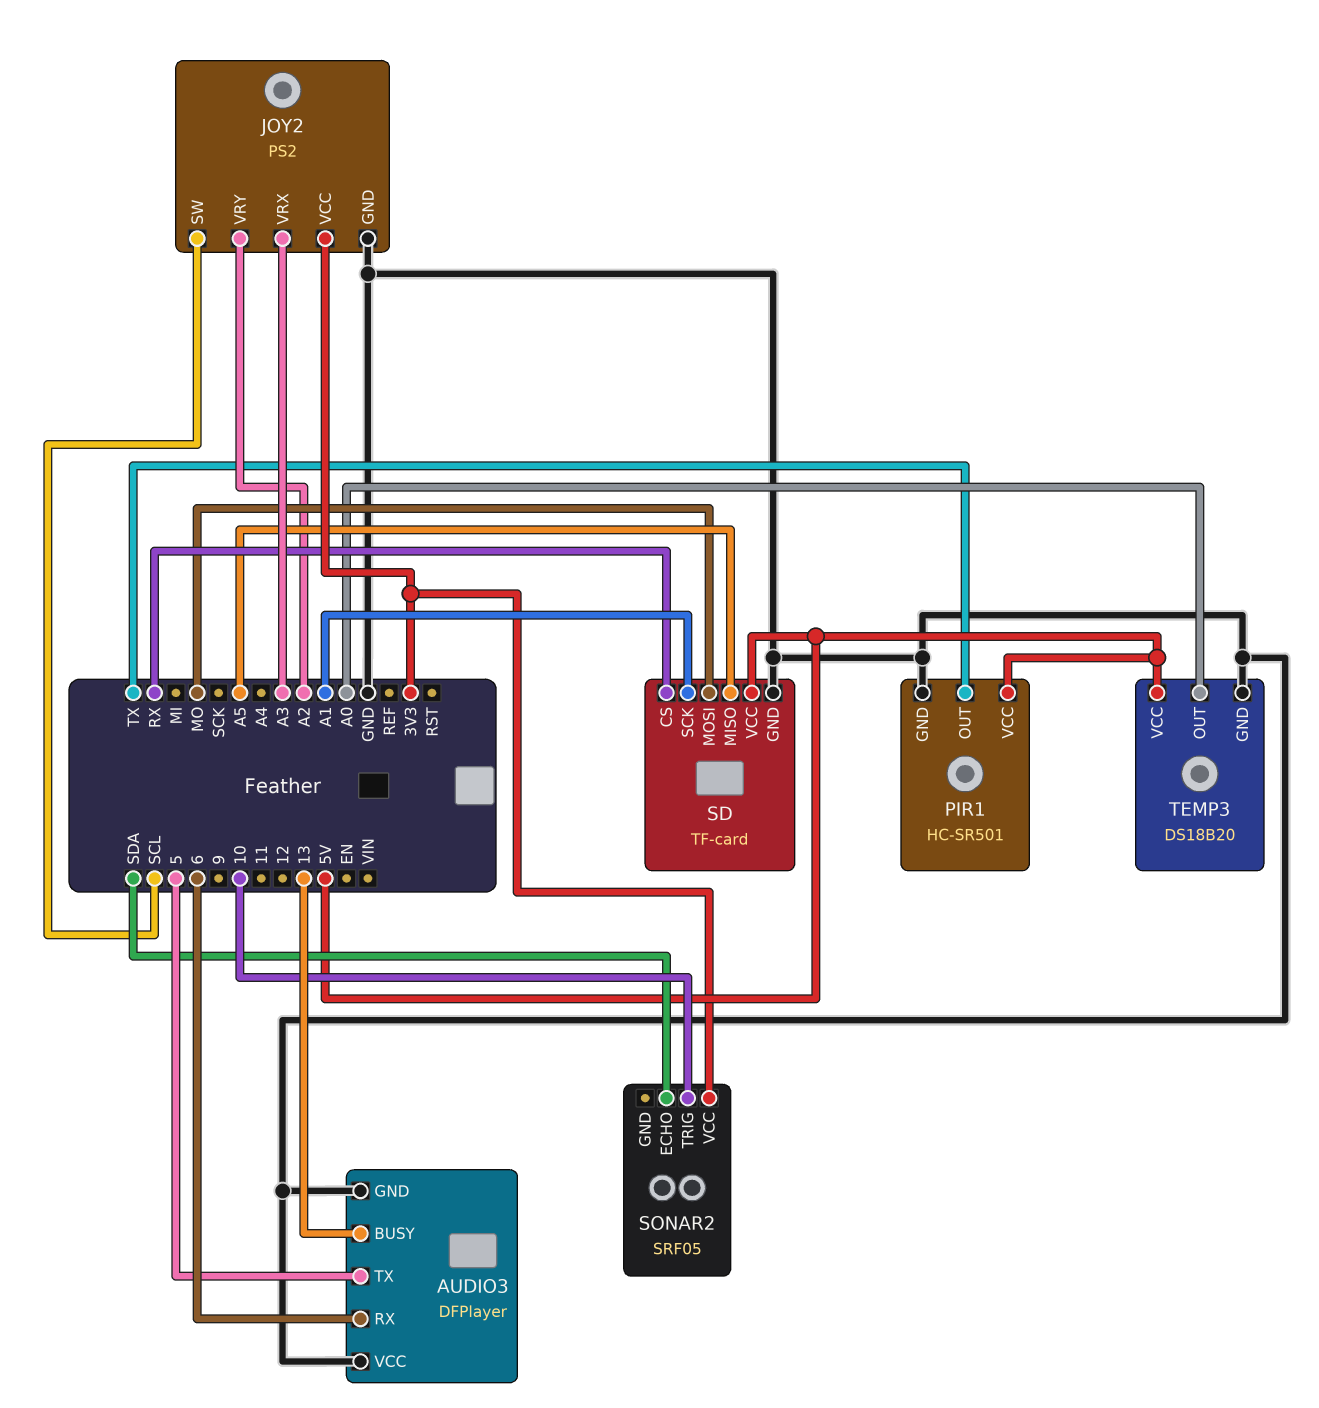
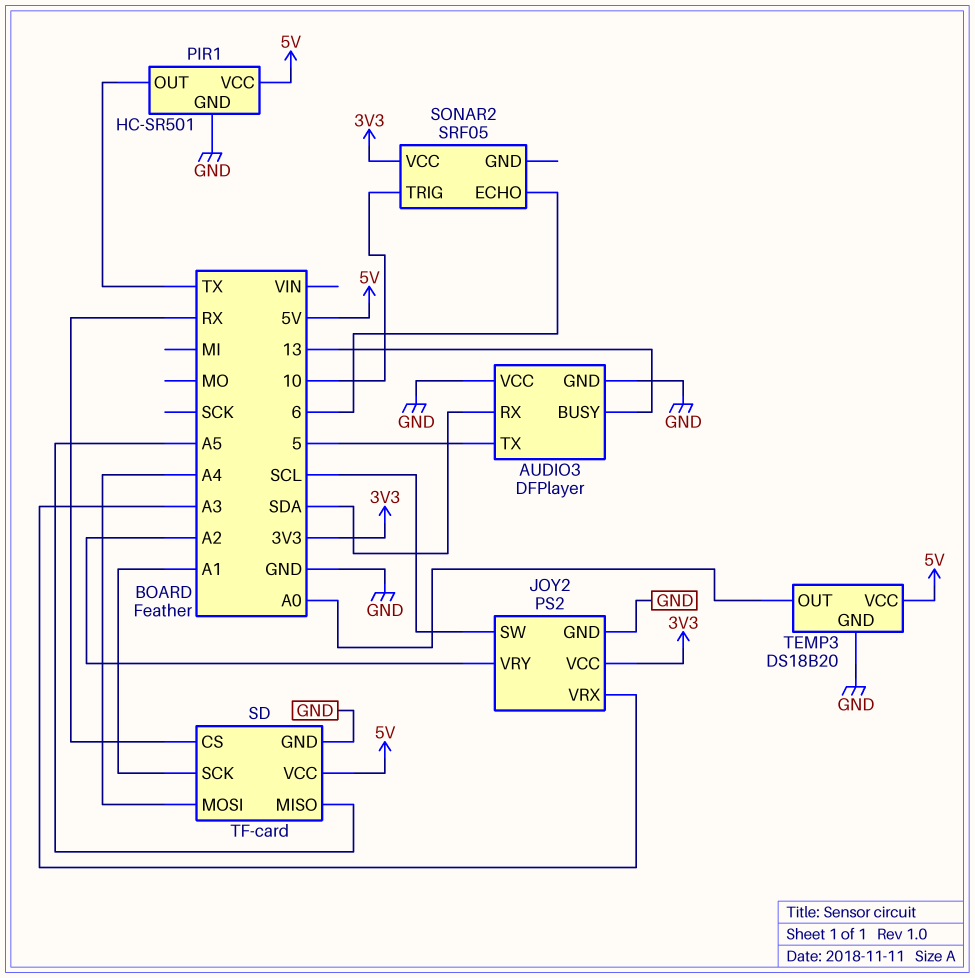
AUDIO3 pin RX: 6 -> SDA
SD pin MOSI: MO -> A4
SONAR2 pin ECHO: SDA -> 6

